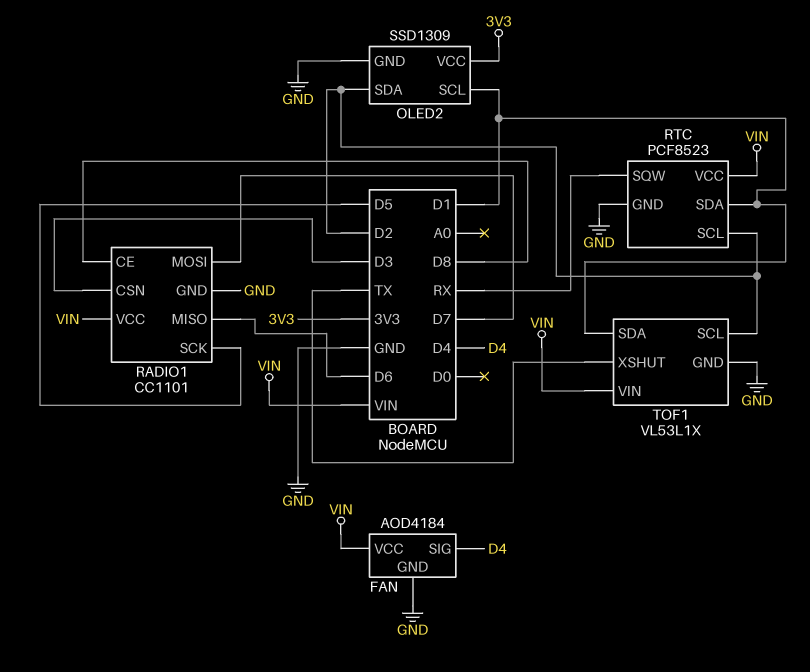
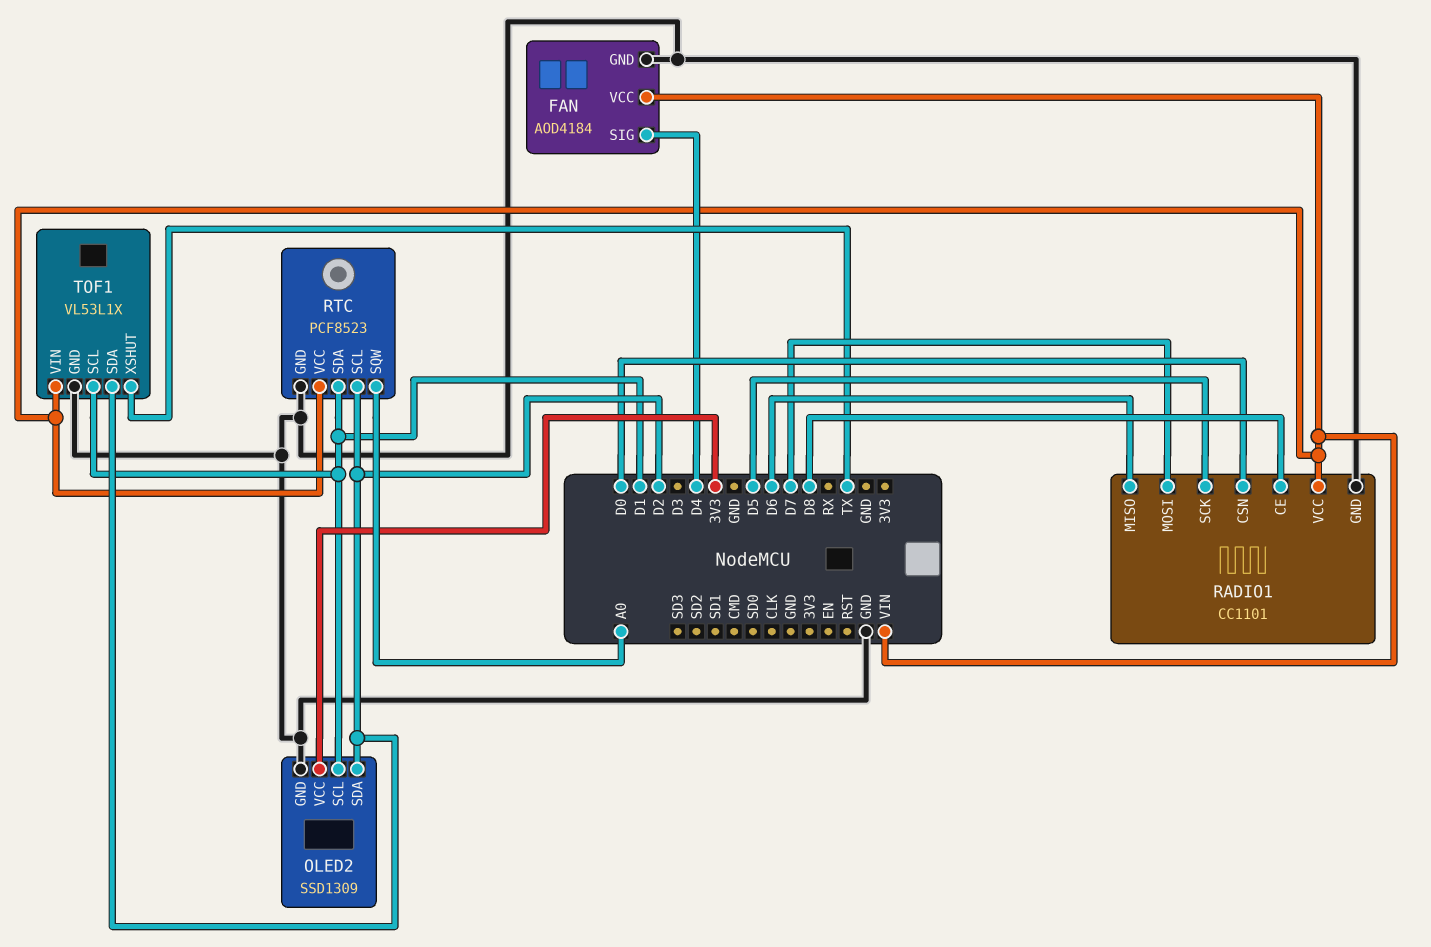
RADIO1 pin CSN: D3 -> D0
RTC pin SQW: RX -> A0
TOF1 pin SCL: D2 -> D1
TOF1 pin SDA: D1 -> D2

